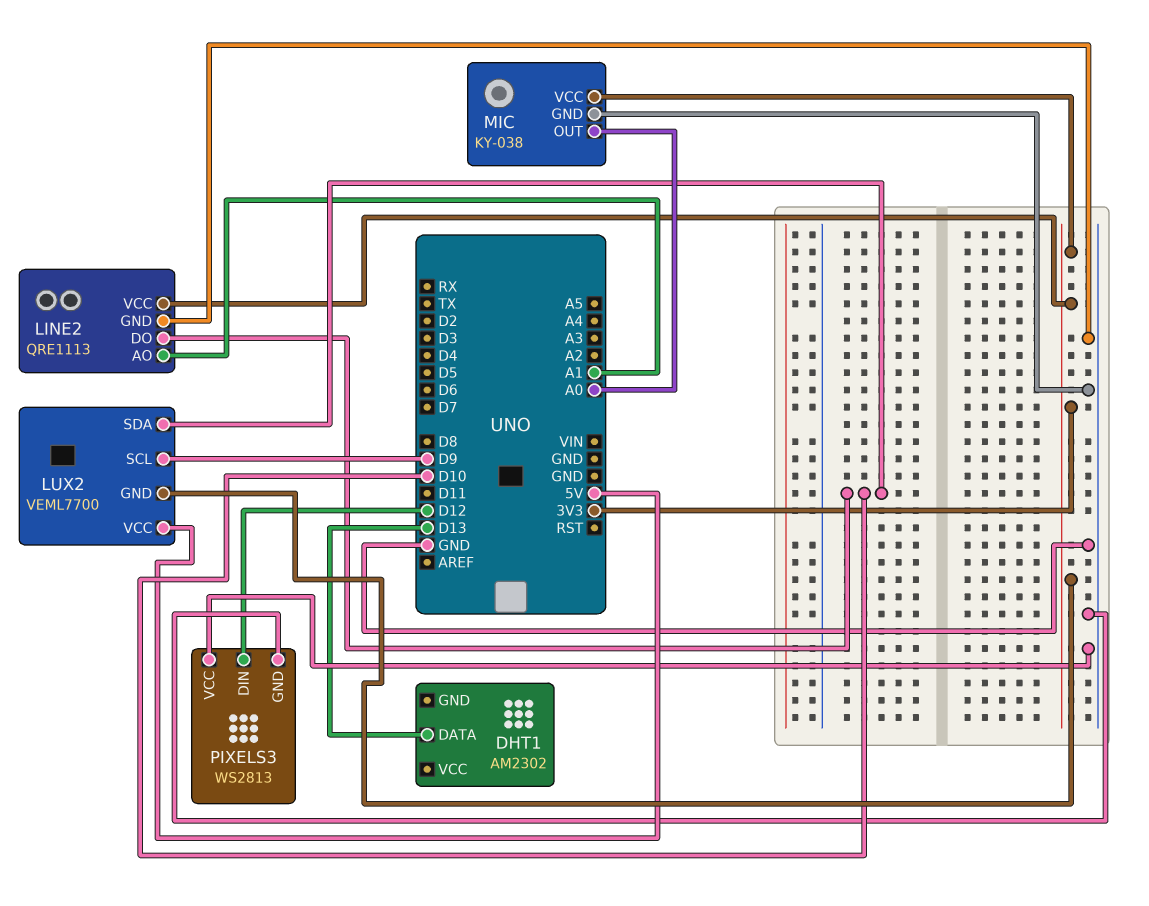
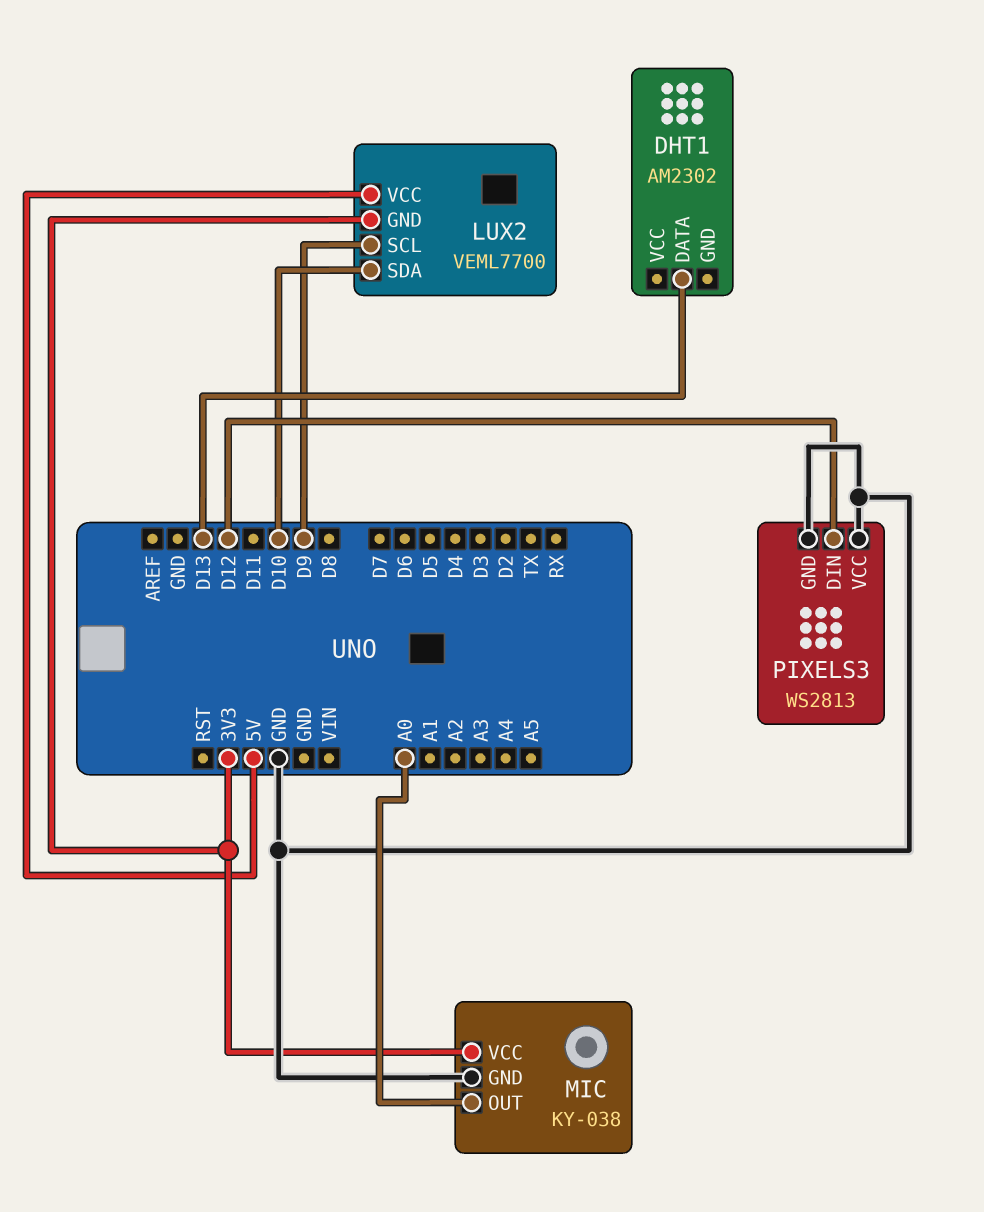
LINE2: QRE1113 -> none
LINE2 pin AO: A1 -> none
LINE2 pin DO: D10 -> none
LINE2 pin GND: GND -> none
LINE2 pin VCC: 3V3 -> none

